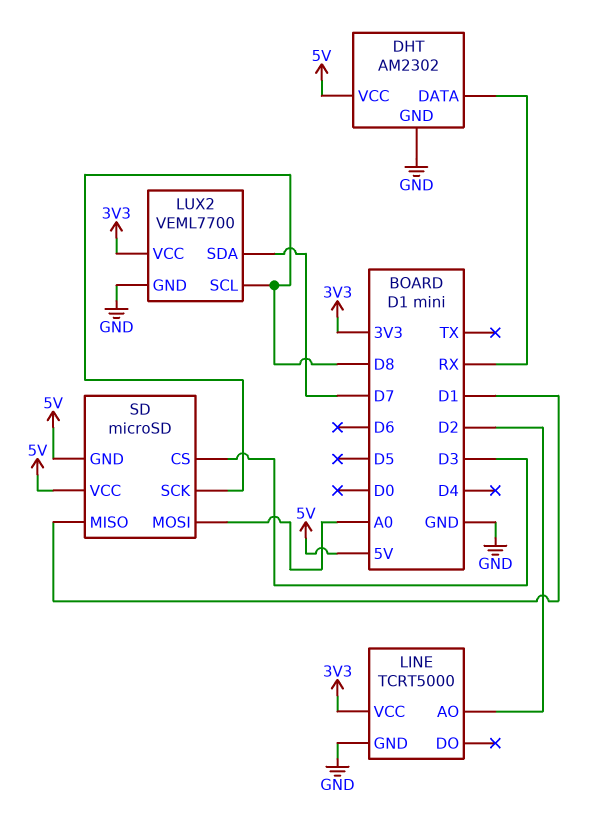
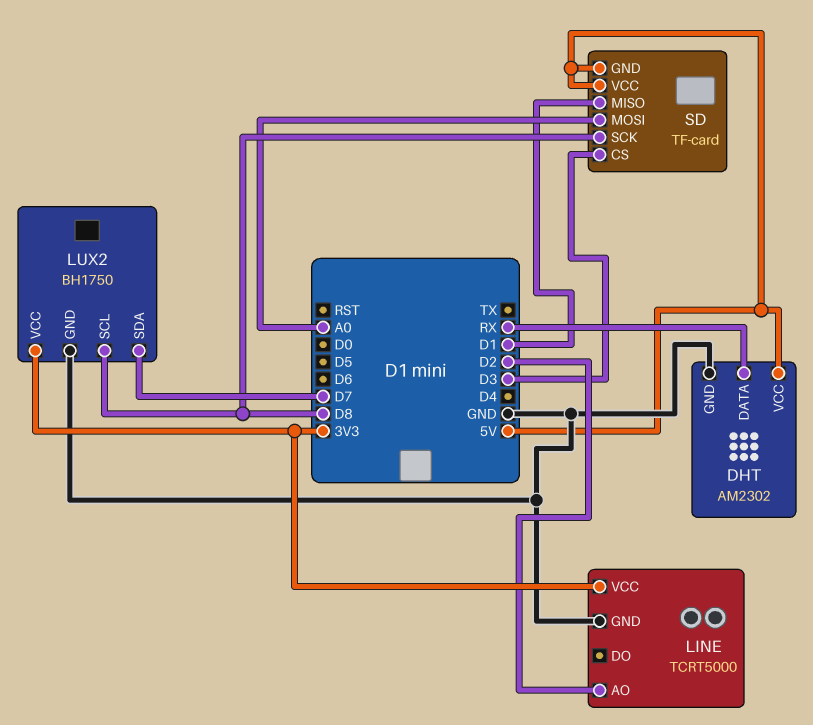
LUX2: VEML7700 -> BH1750
SD: microSD -> TF-card

